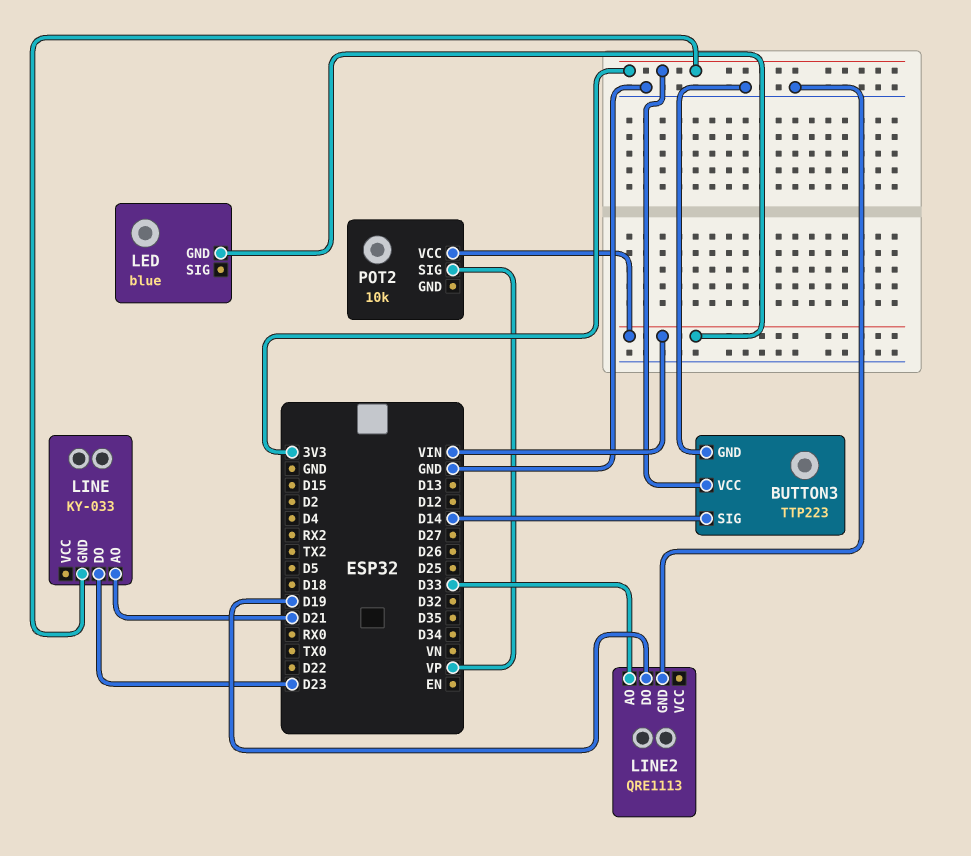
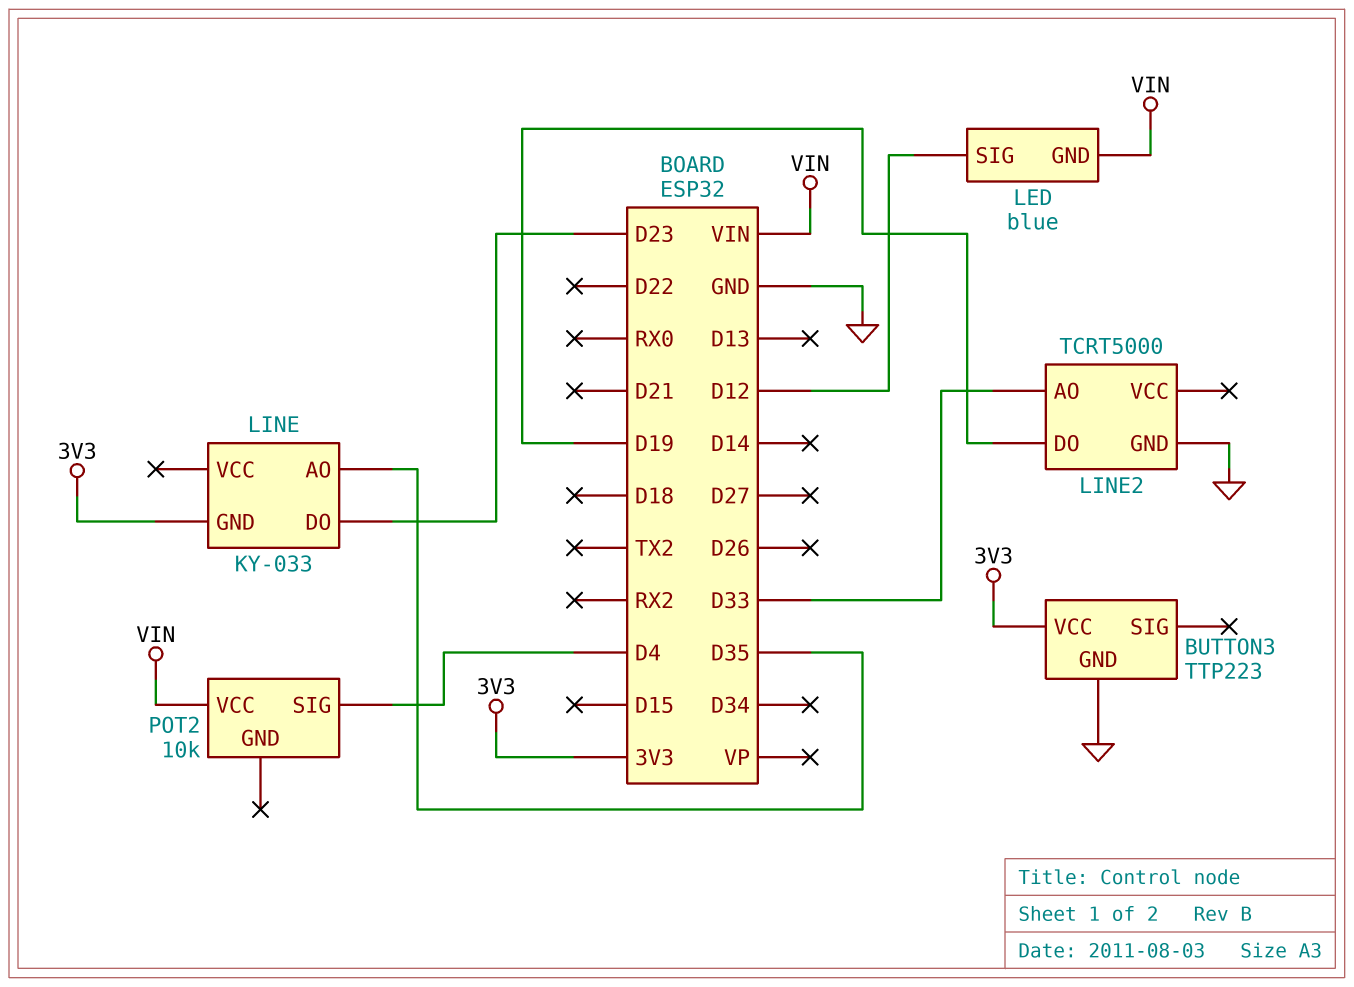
BUTTON3 pin SIG: D14 -> none
LED pin SIG: none -> D12
LINE pin AO: D21 -> D35
LINE2: QRE1113 -> TCRT5000
POT2 pin SIG: VP -> D4

